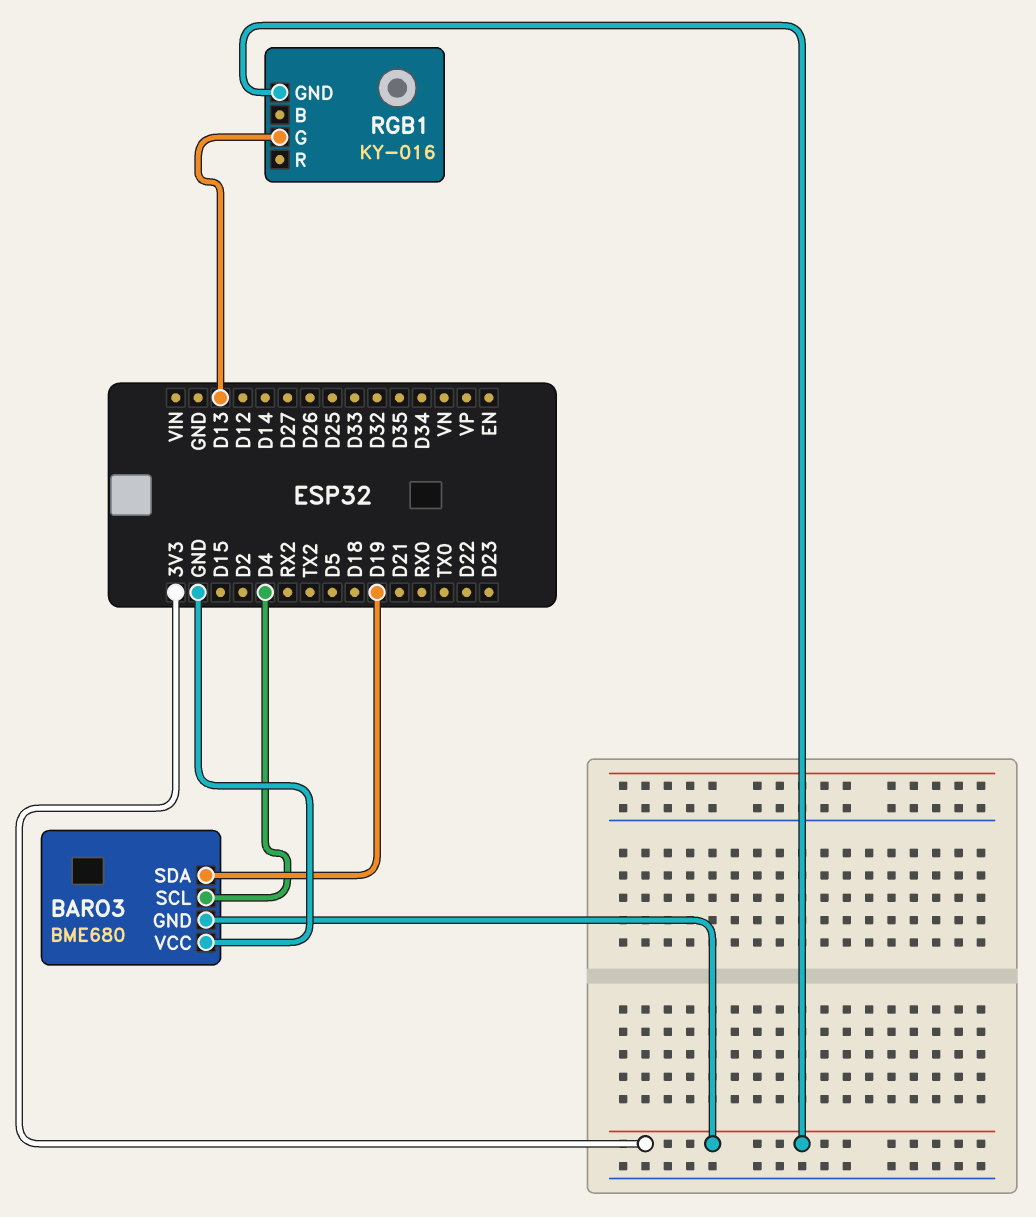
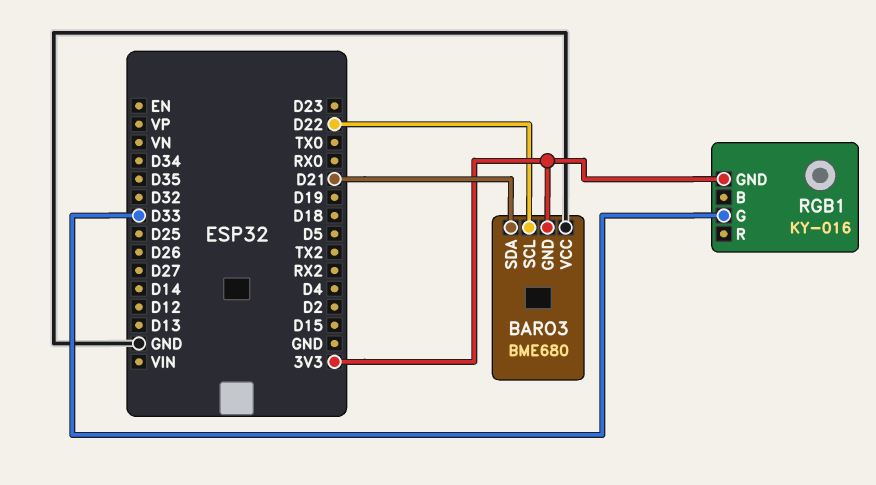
BARO3 pin SCL: D4 -> D22
BARO3 pin SDA: D19 -> D21
RGB1 pin G: D13 -> D33

